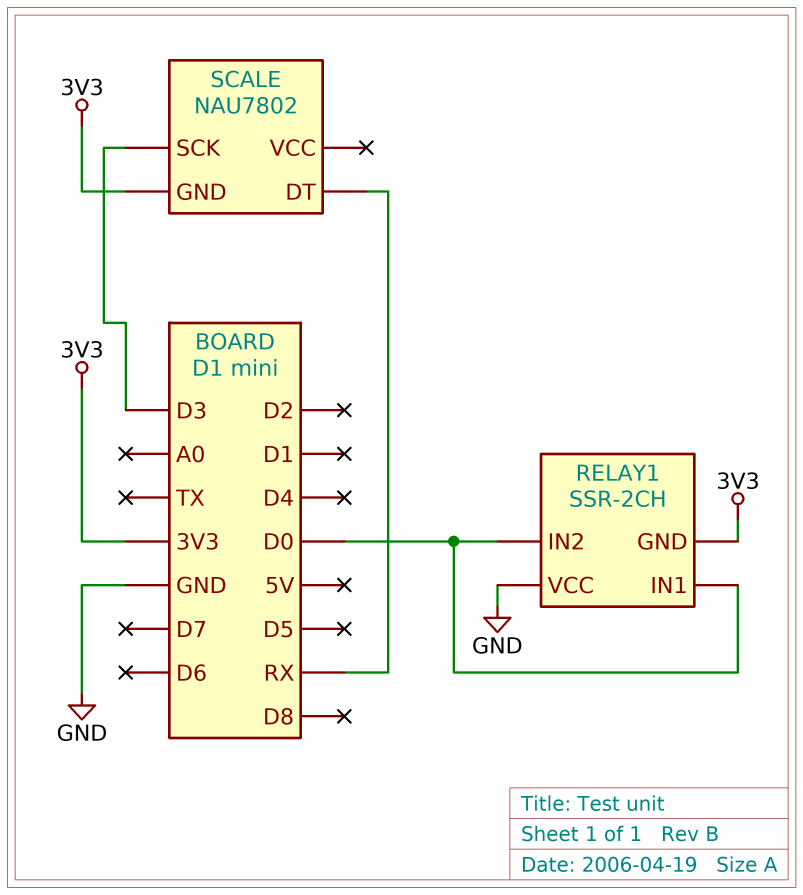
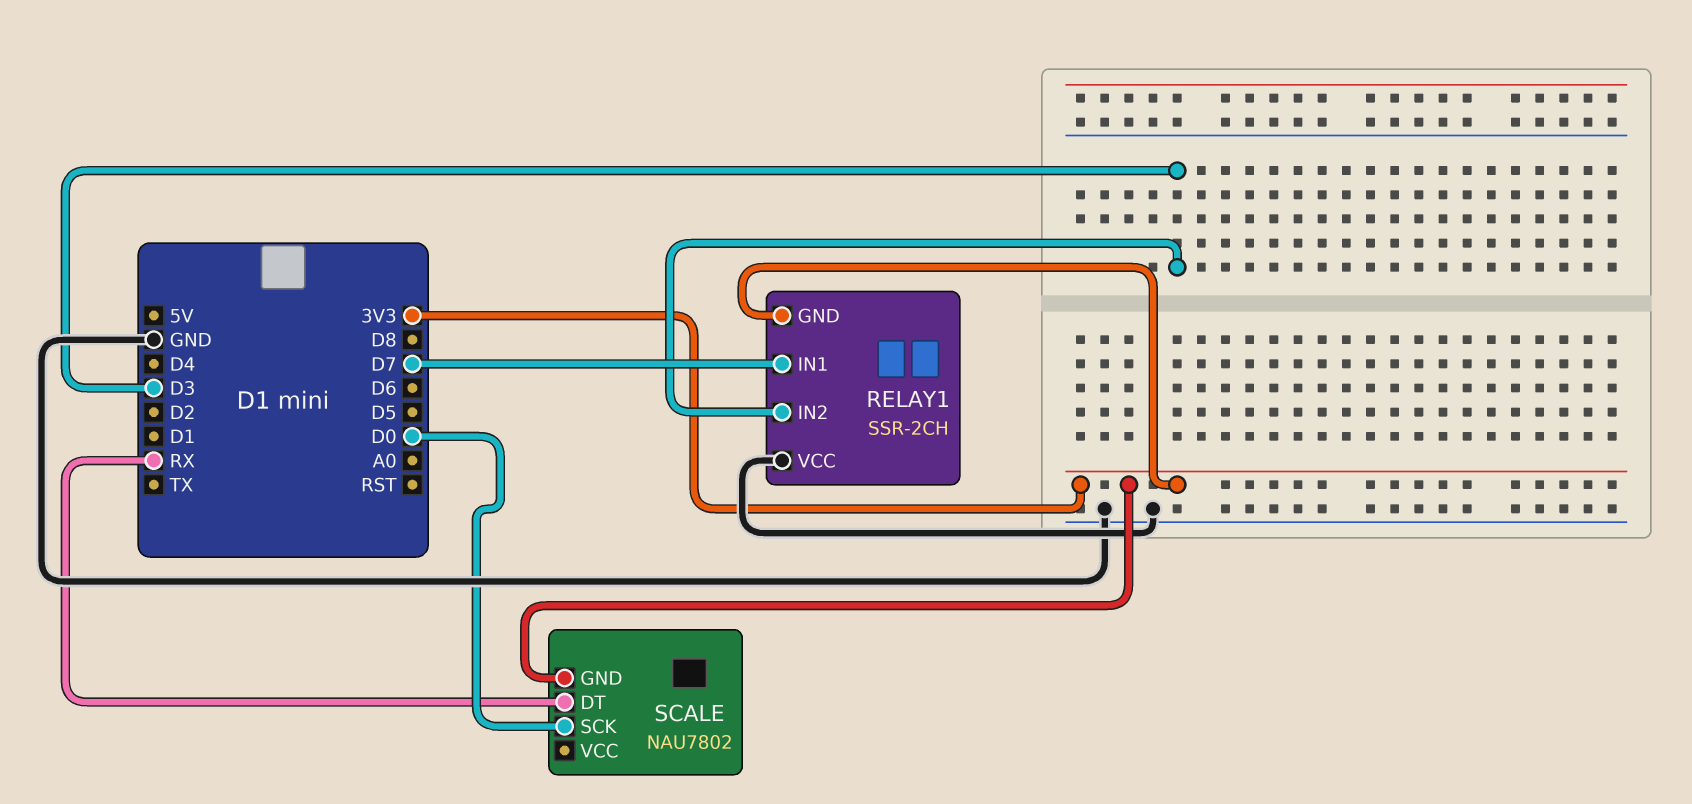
RELAY1 pin IN1: D0 -> D7
RELAY1 pin IN2: D0 -> D3
SCALE pin SCK: D3 -> D0

